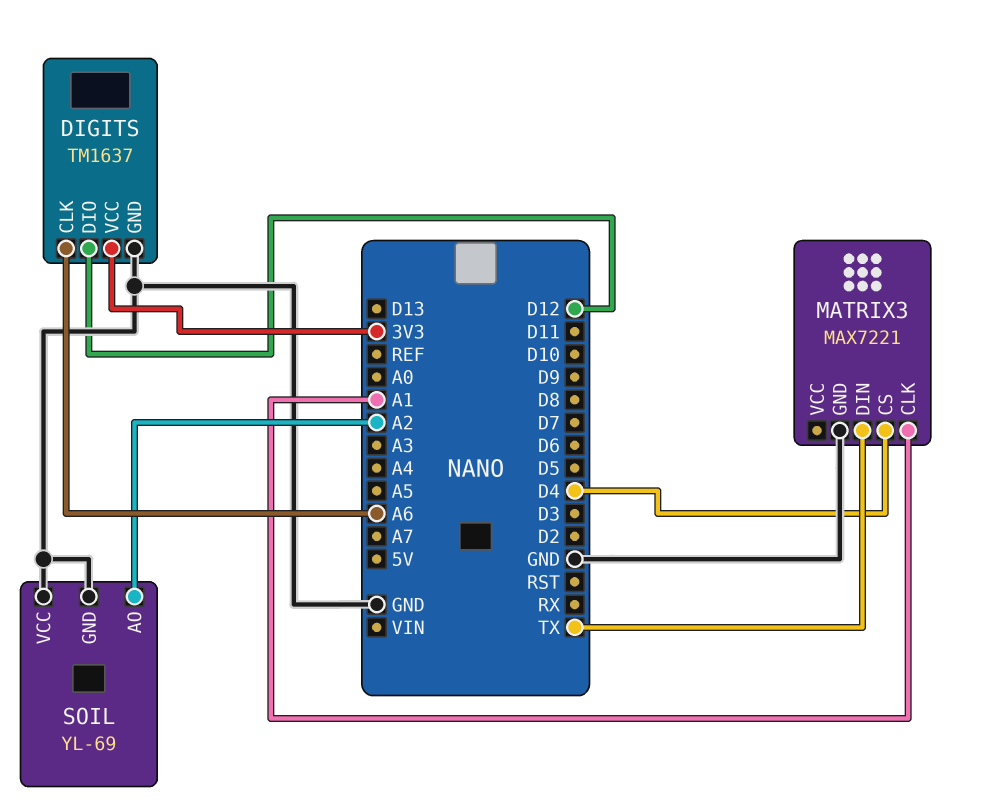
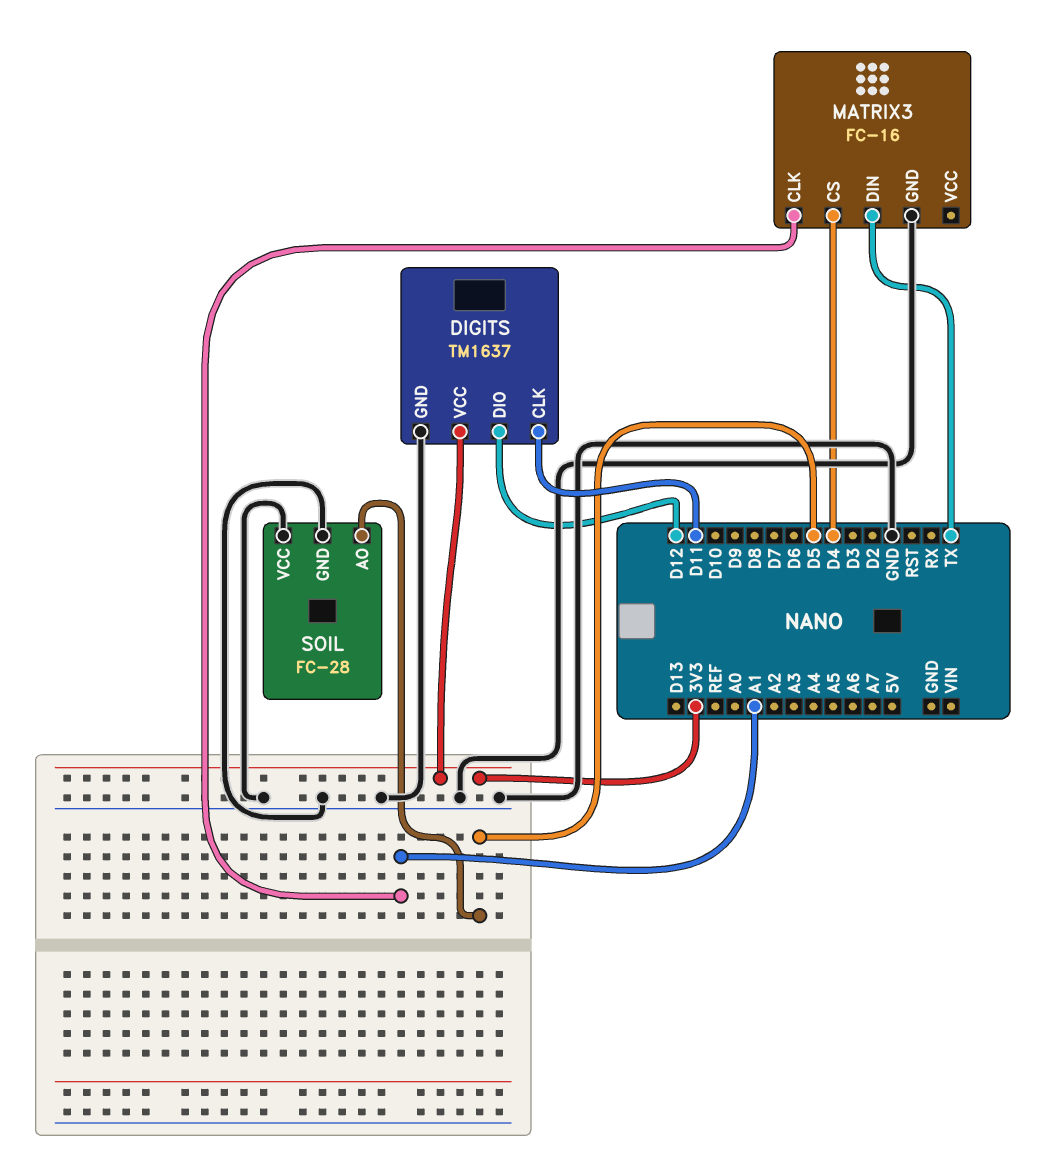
DIGITS pin CLK: A6 -> D11
MATRIX3: MAX7221 -> FC-16
SOIL: YL-69 -> FC-28
SOIL pin AO: A2 -> D5

